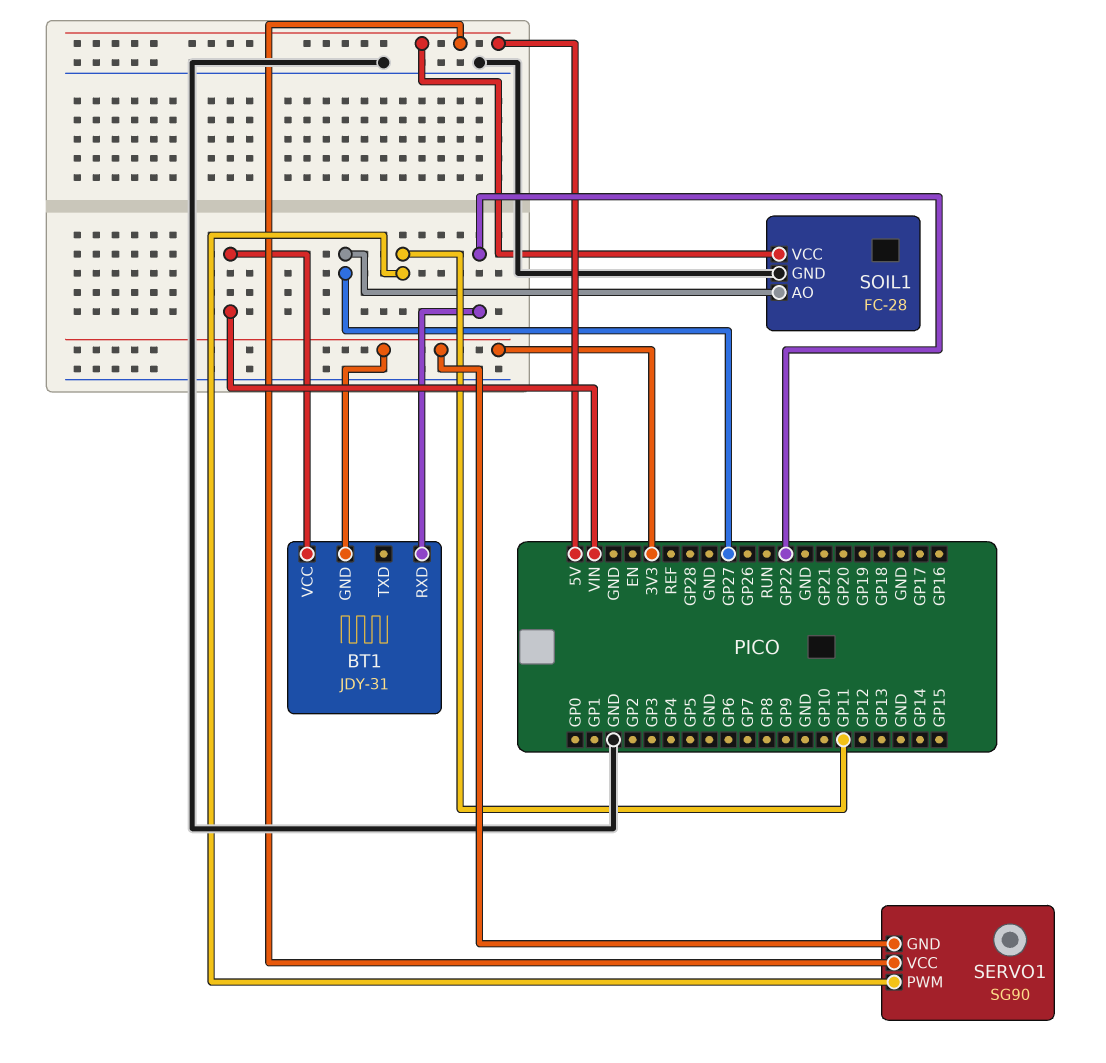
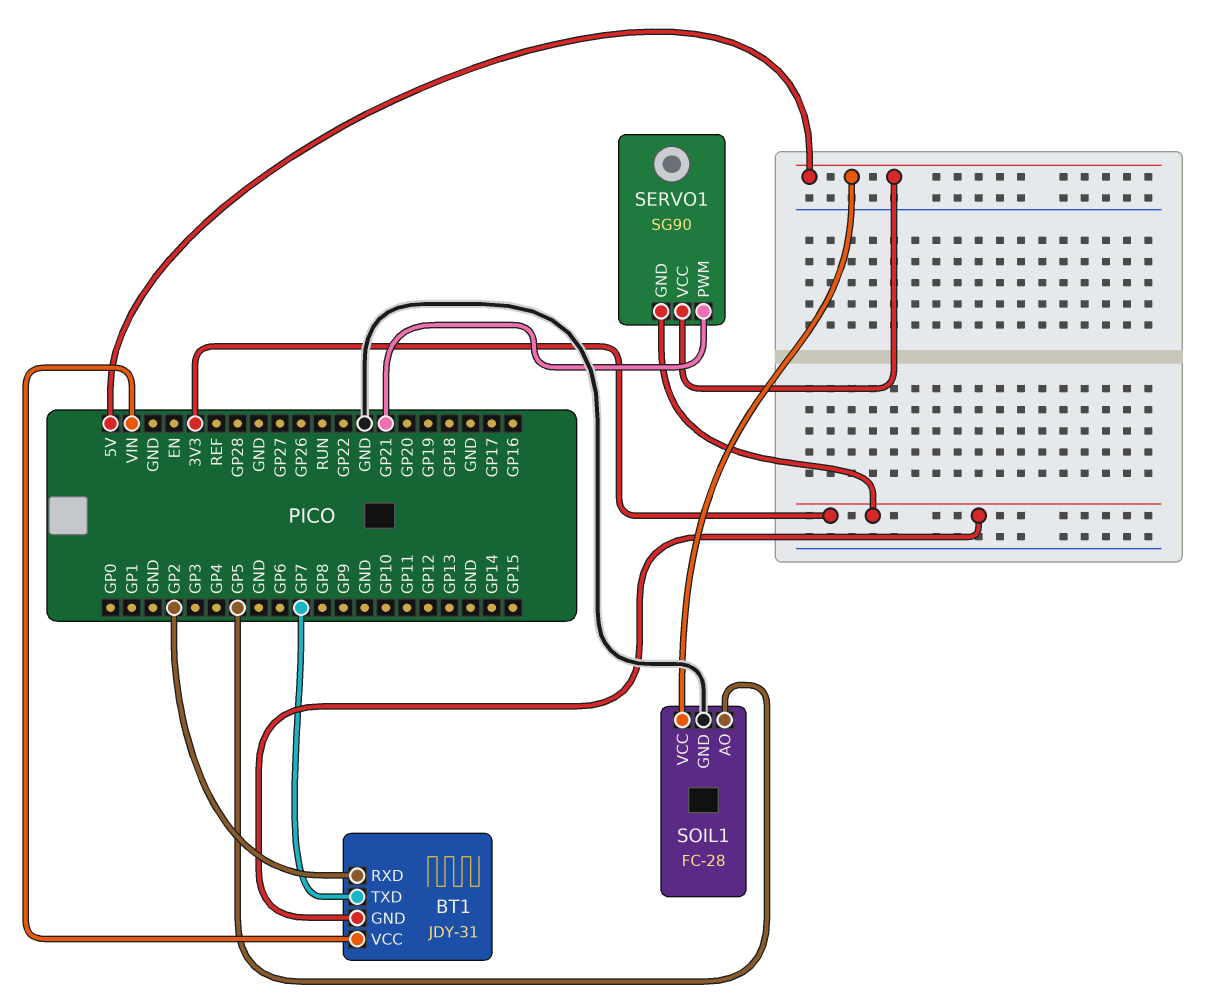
BT1 pin RXD: GP22 -> GP2
BT1 pin TXD: none -> GP7
SERVO1 pin PWM: GP11 -> GP21
SOIL1 pin AO: GP27 -> GP5

